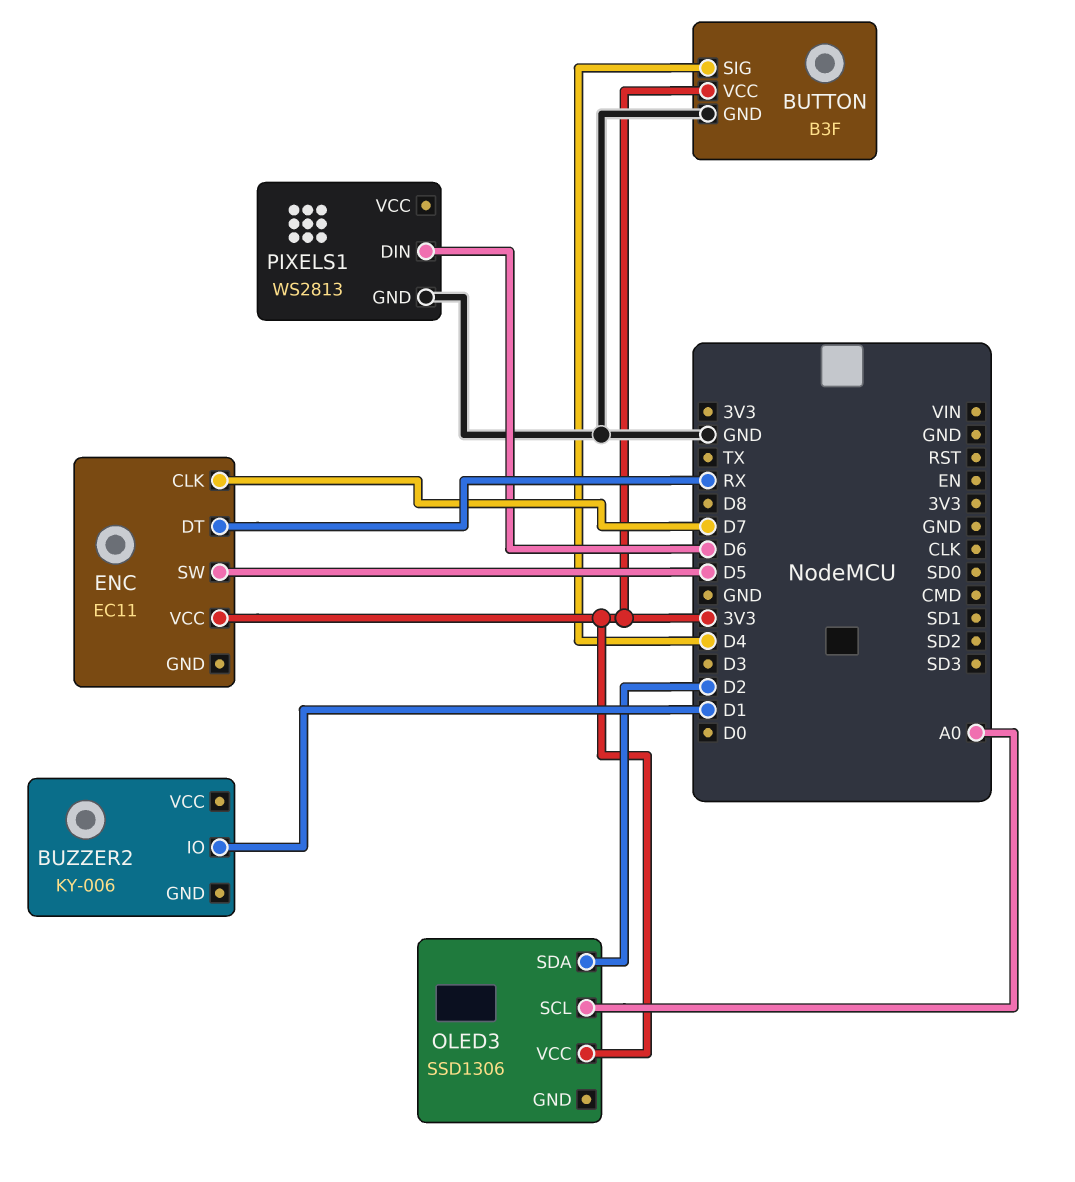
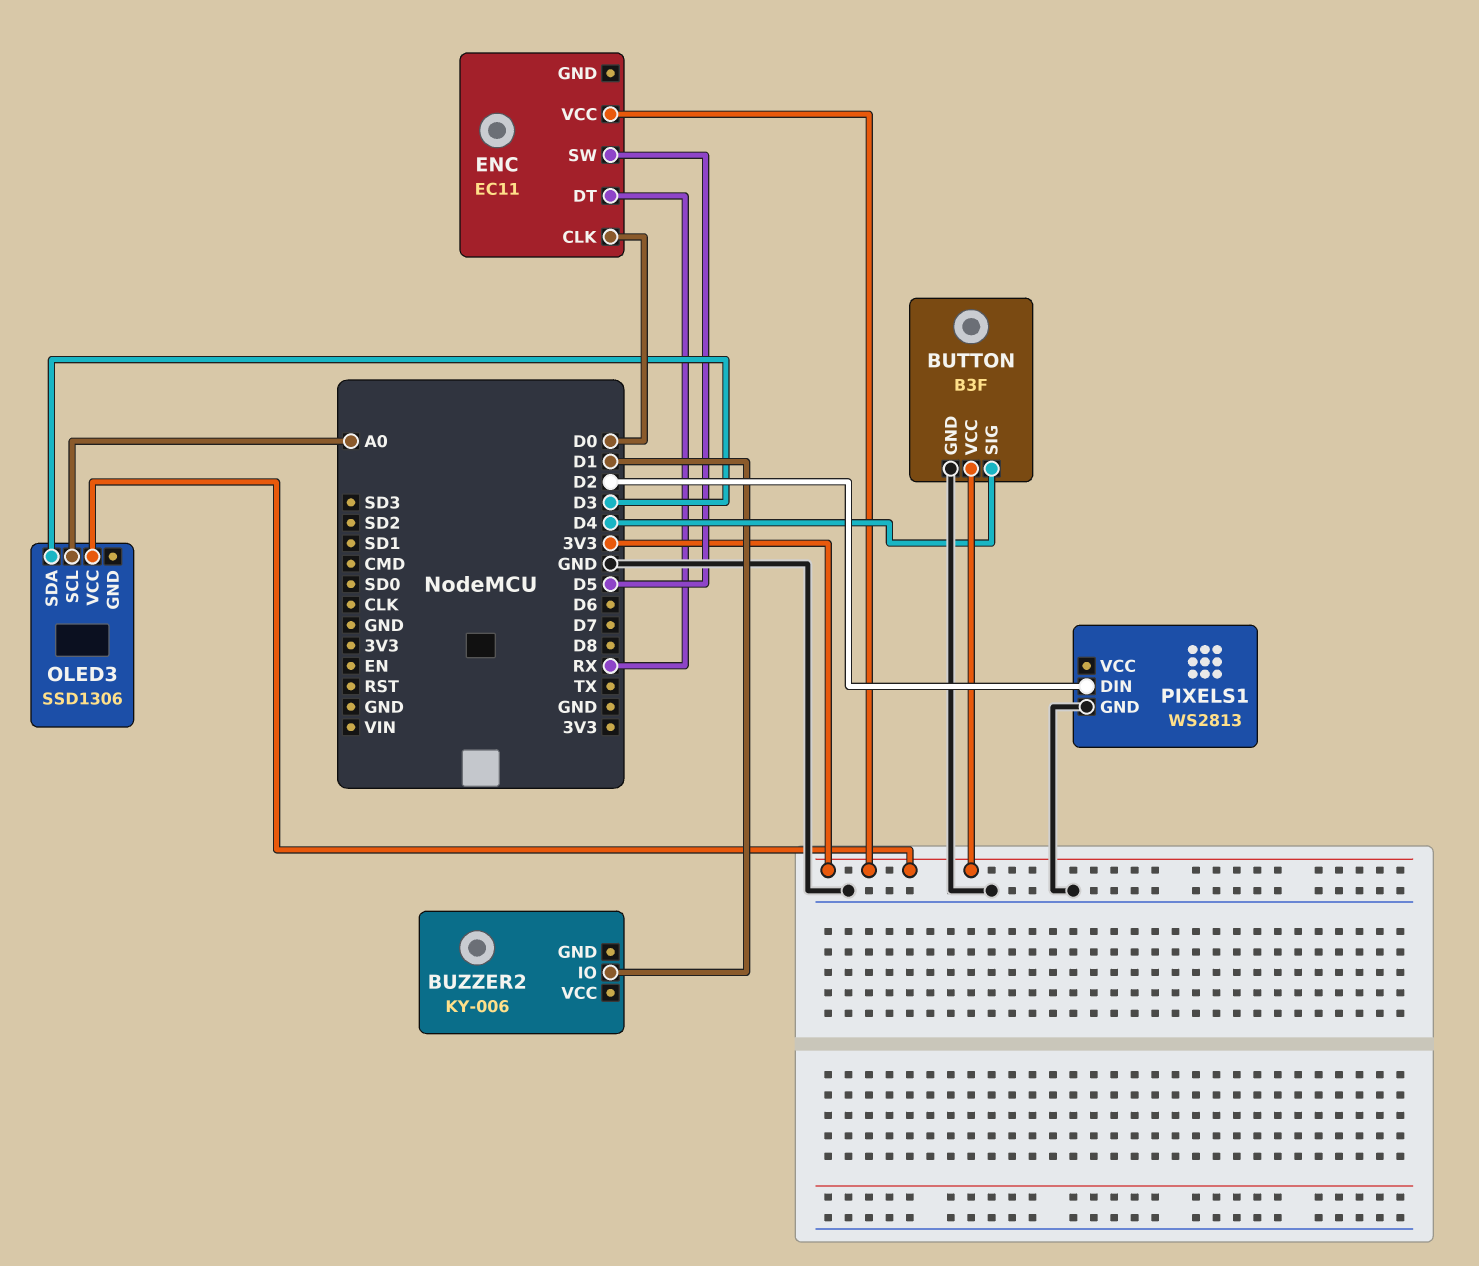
ENC pin CLK: D7 -> D0
OLED3 pin SDA: D2 -> D3
PIXELS1 pin DIN: D6 -> D2

